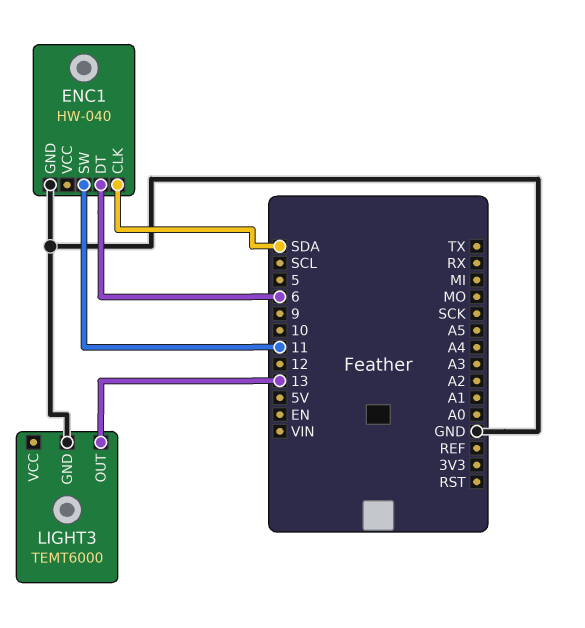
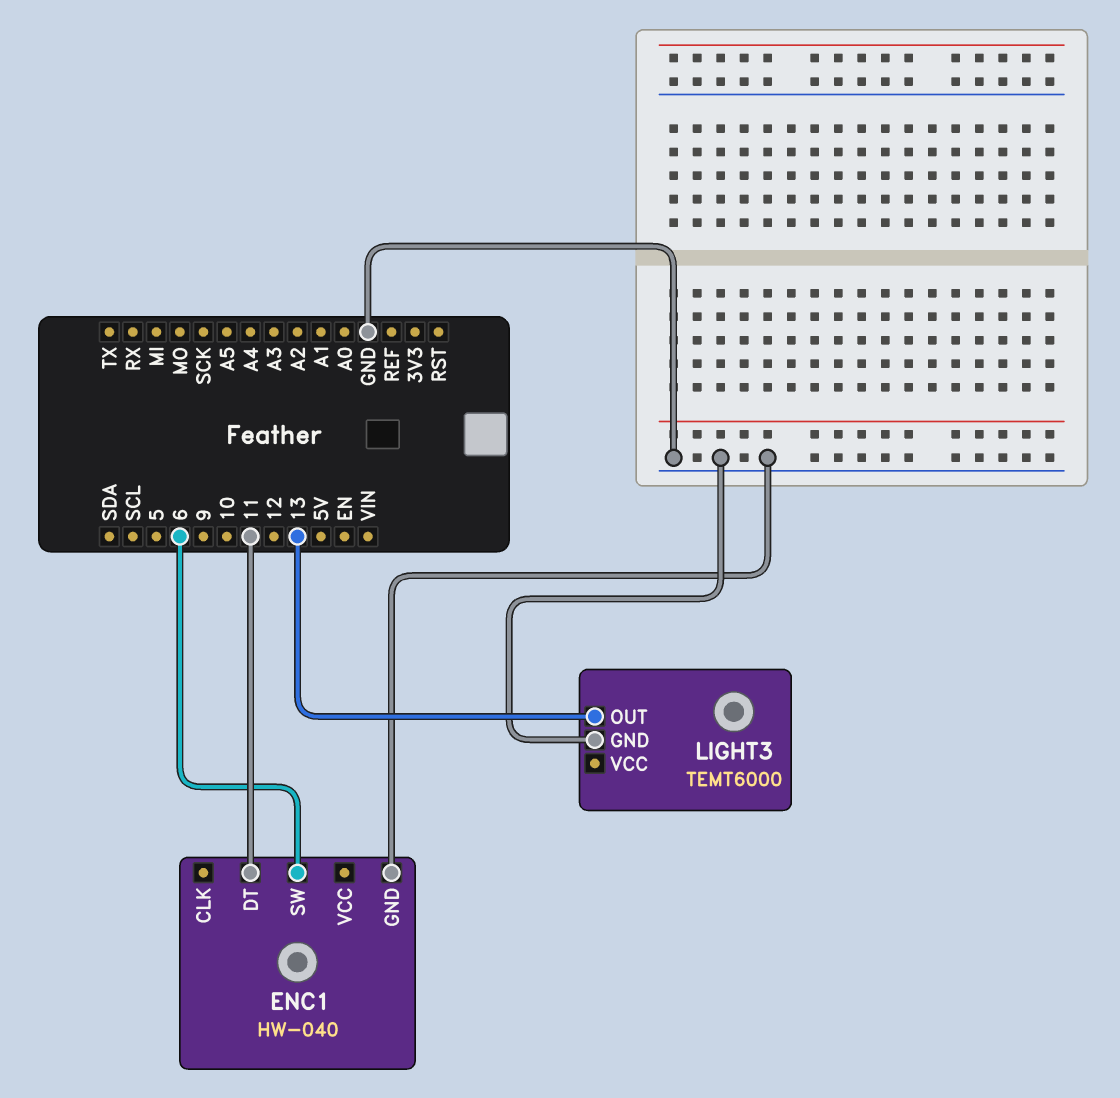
ENC1 pin CLK: SDA -> none
ENC1 pin DT: 6 -> 11
ENC1 pin SW: 11 -> 6

